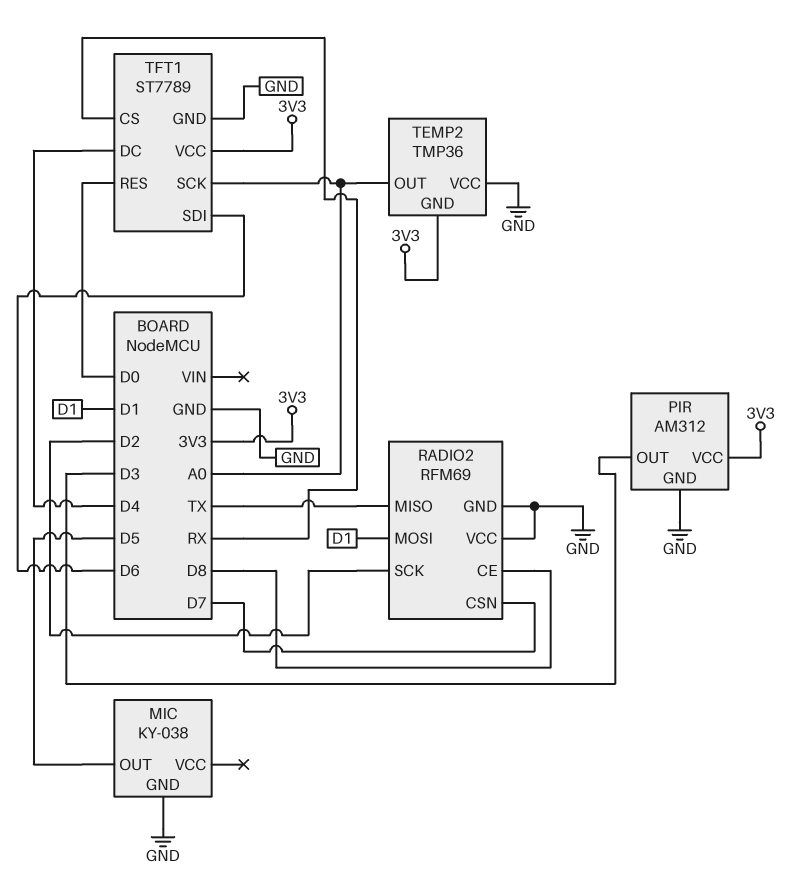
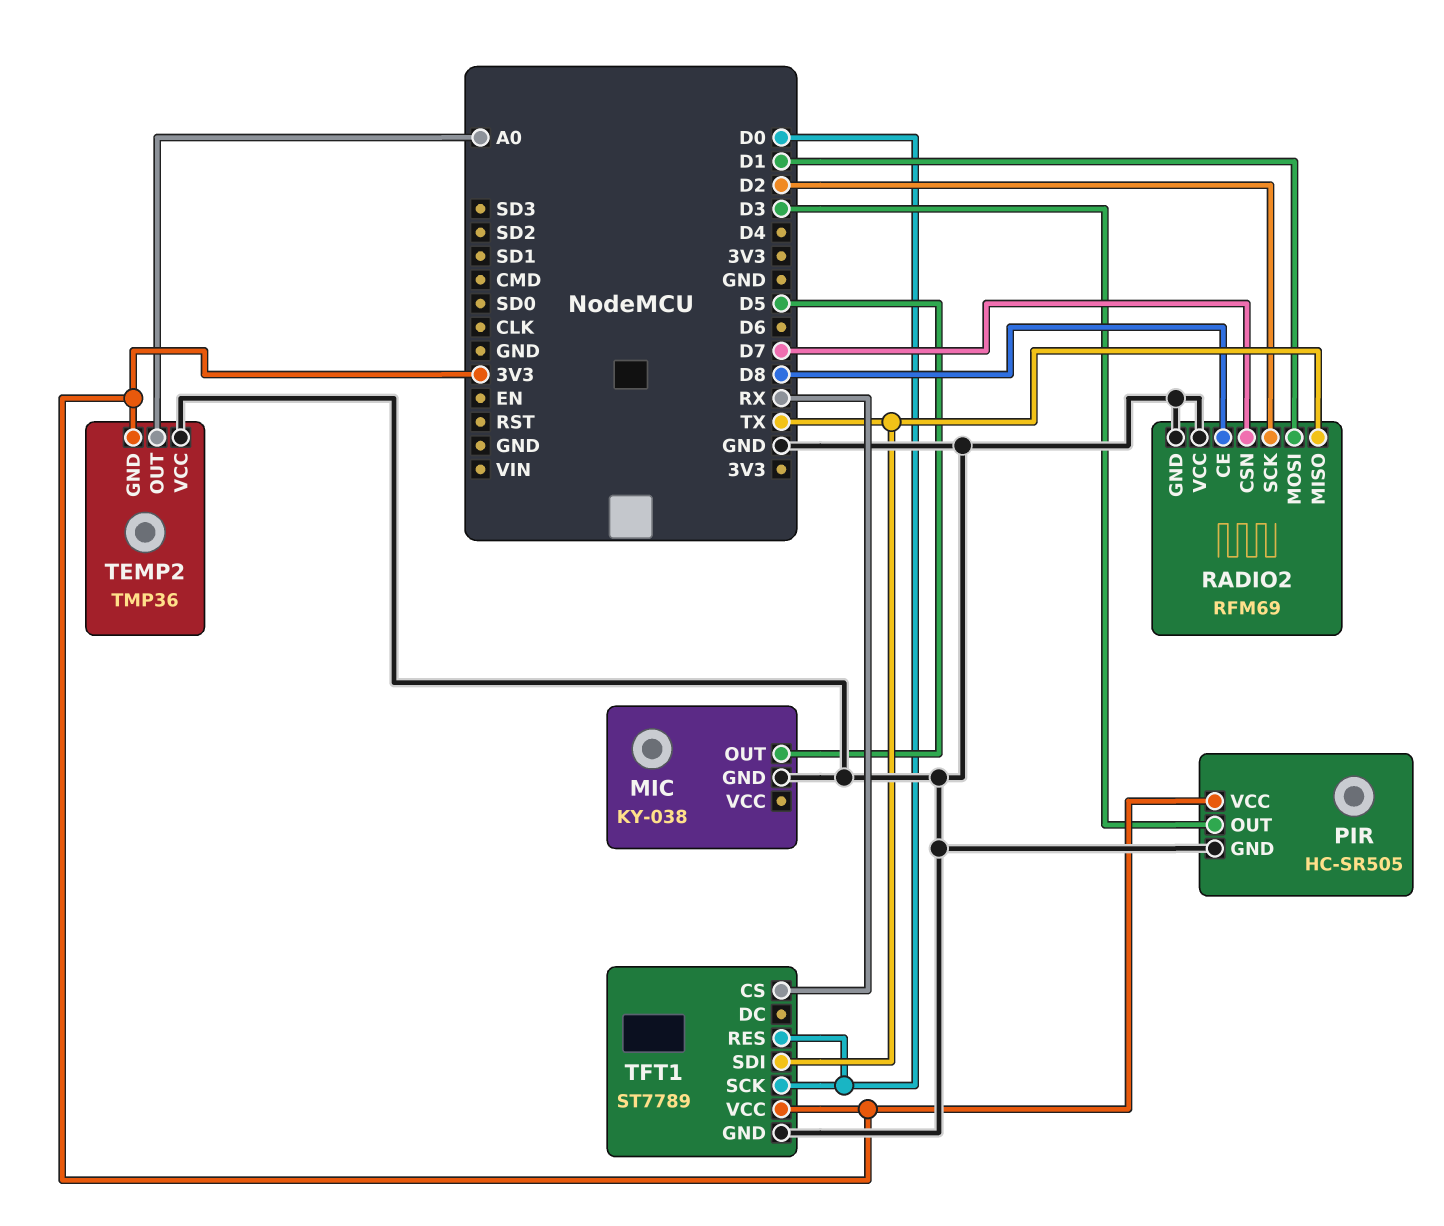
PIR: AM312 -> HC-SR505
TFT1 pin DC: D4 -> none
TFT1 pin SCK: A0 -> D0
TFT1 pin SDI: D6 -> TX

